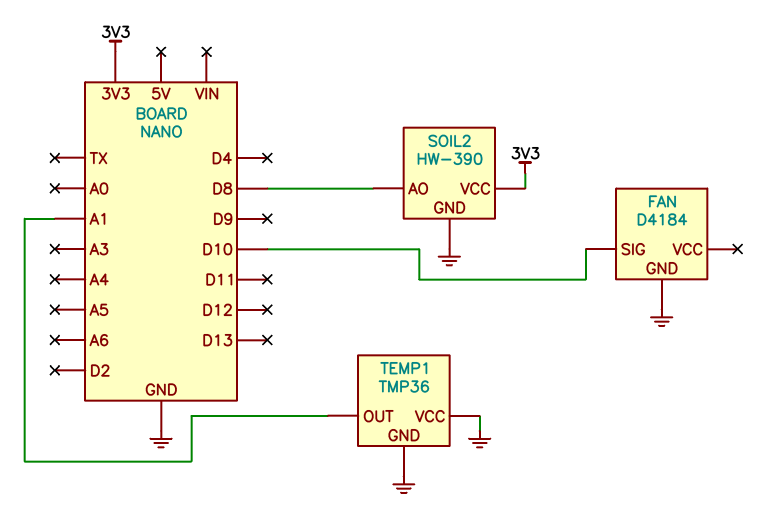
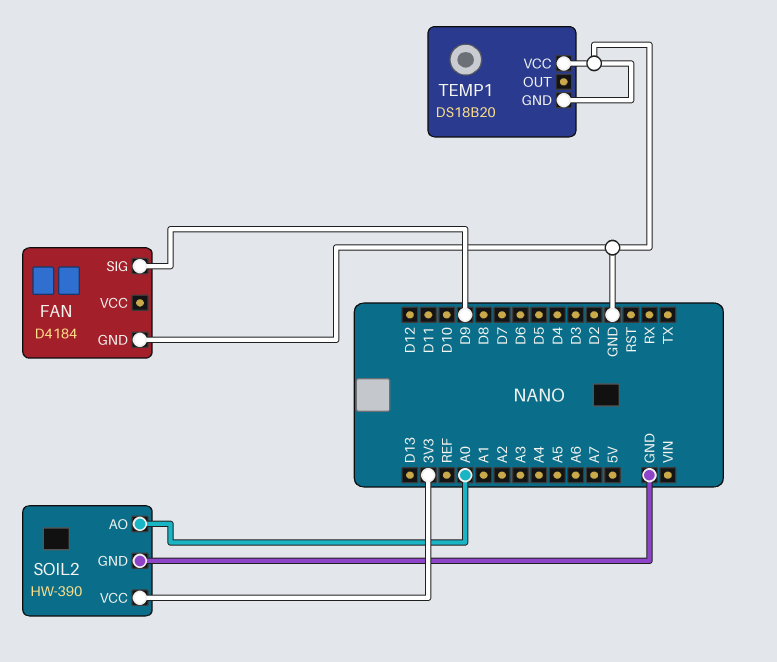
FAN pin SIG: D10 -> D9
SOIL2 pin AO: D8 -> A0
TEMP1: TMP36 -> DS18B20
TEMP1 pin OUT: A1 -> none

